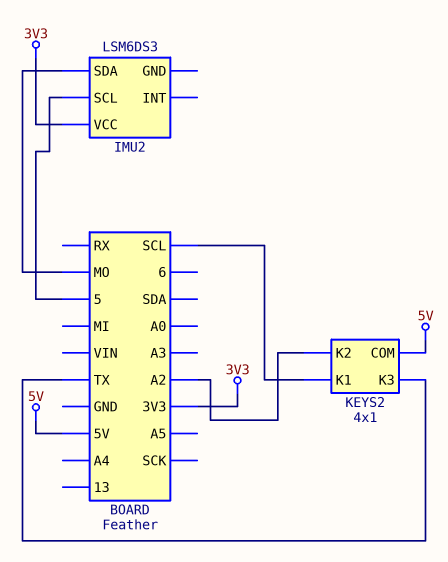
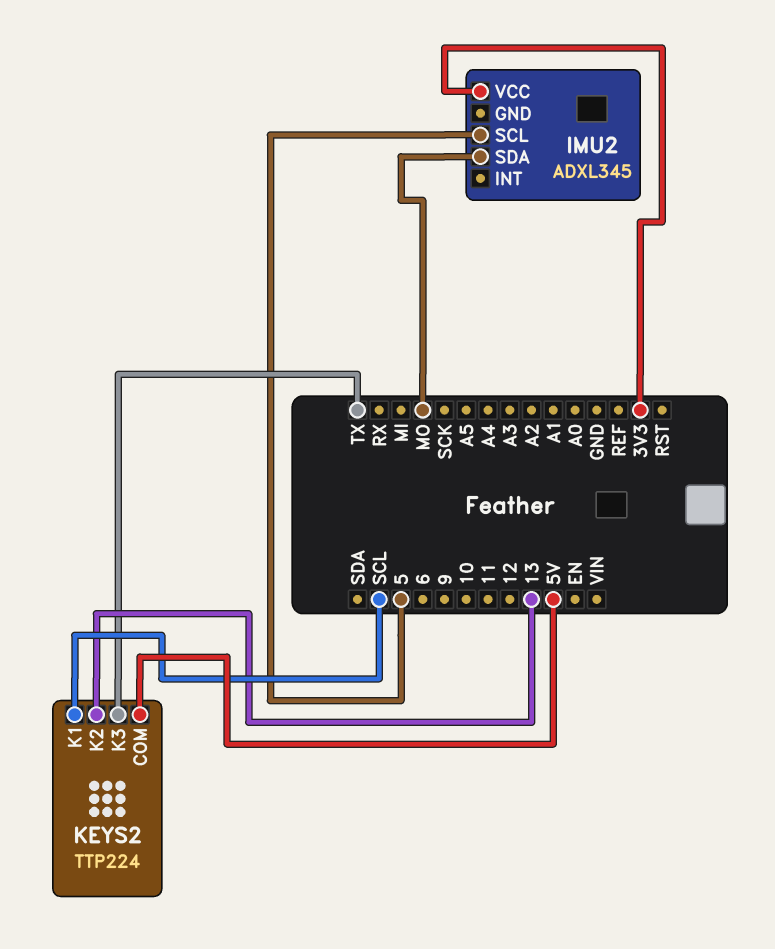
IMU2: LSM6DS3 -> ADXL345
KEYS2: 4x1 -> TTP224
KEYS2 pin K2: A2 -> 13

